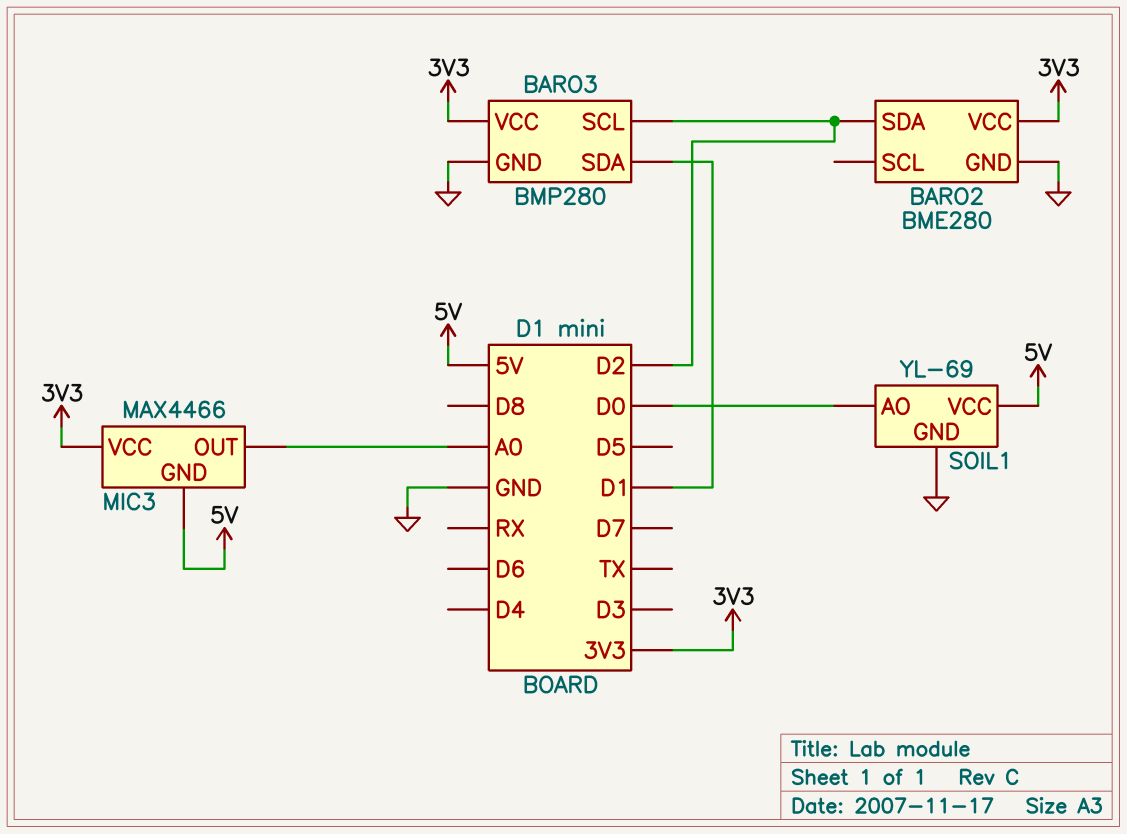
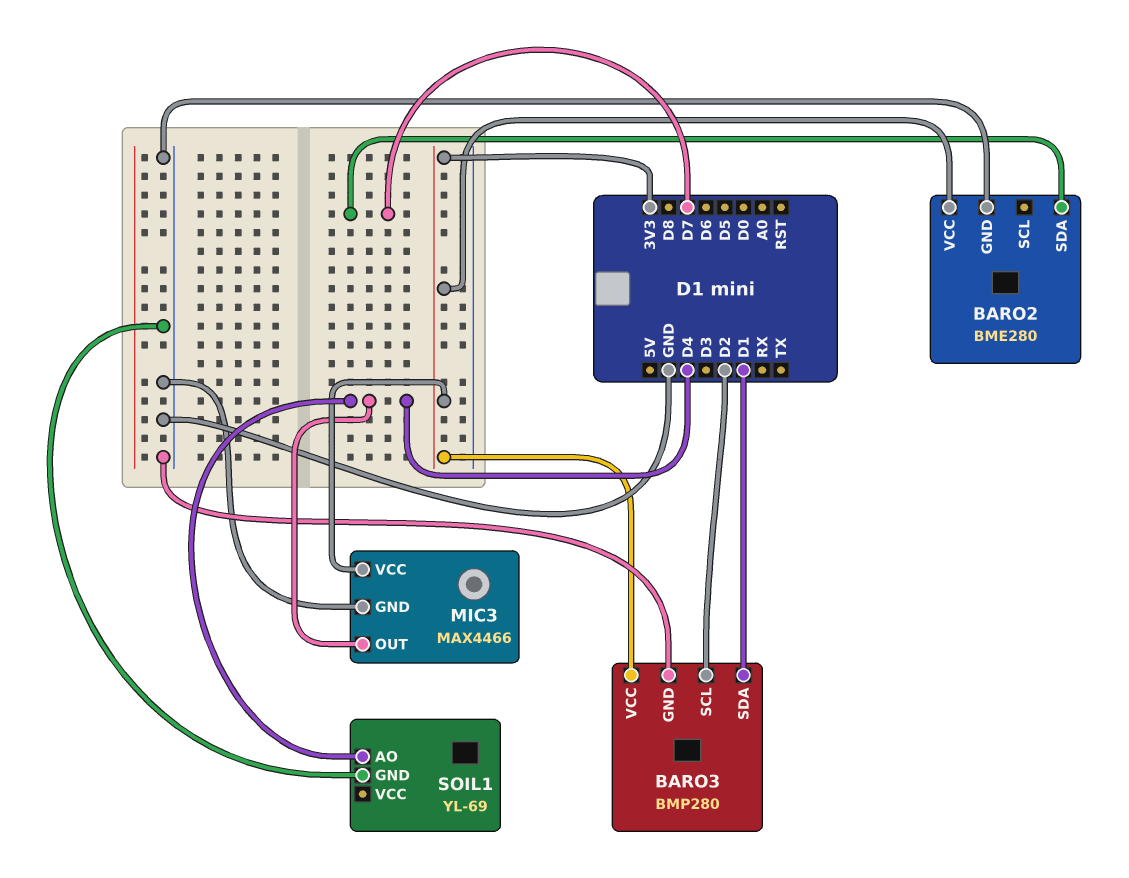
BARO2 pin SDA: D2 -> D7
MIC3 pin GND: 5V -> GND
MIC3 pin OUT: A0 -> D4
SOIL1 pin AO: D0 -> D4
SOIL1 pin VCC: 5V -> none

